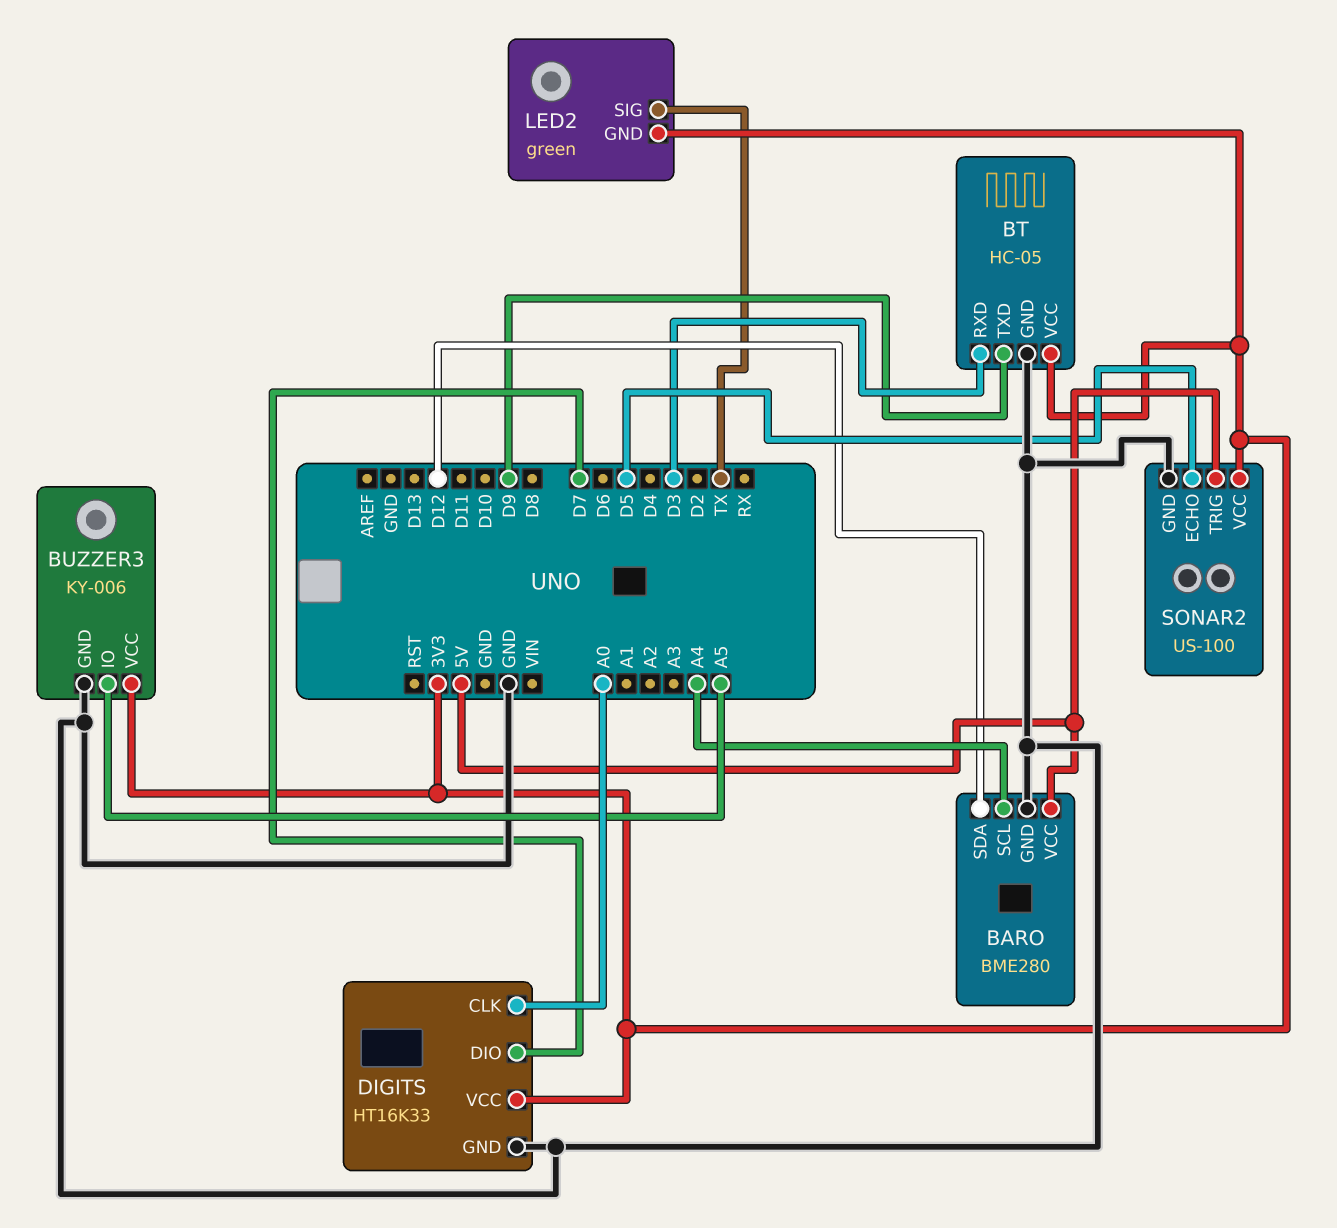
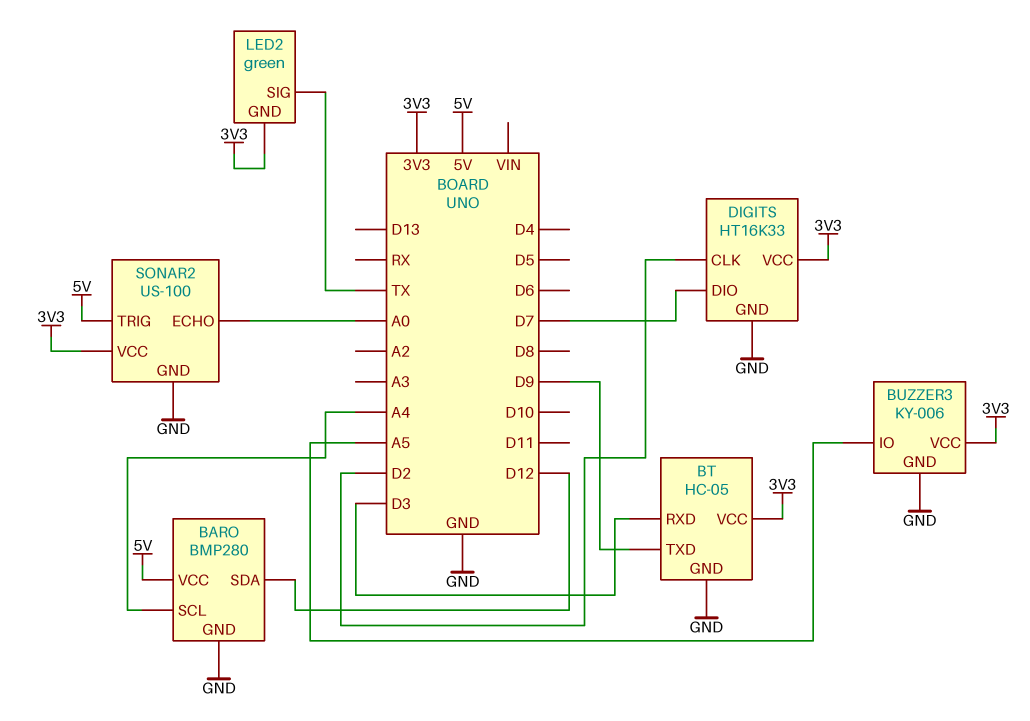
BARO: BME280 -> BMP280
DIGITS pin CLK: A0 -> D2
SONAR2 pin ECHO: D5 -> A0

